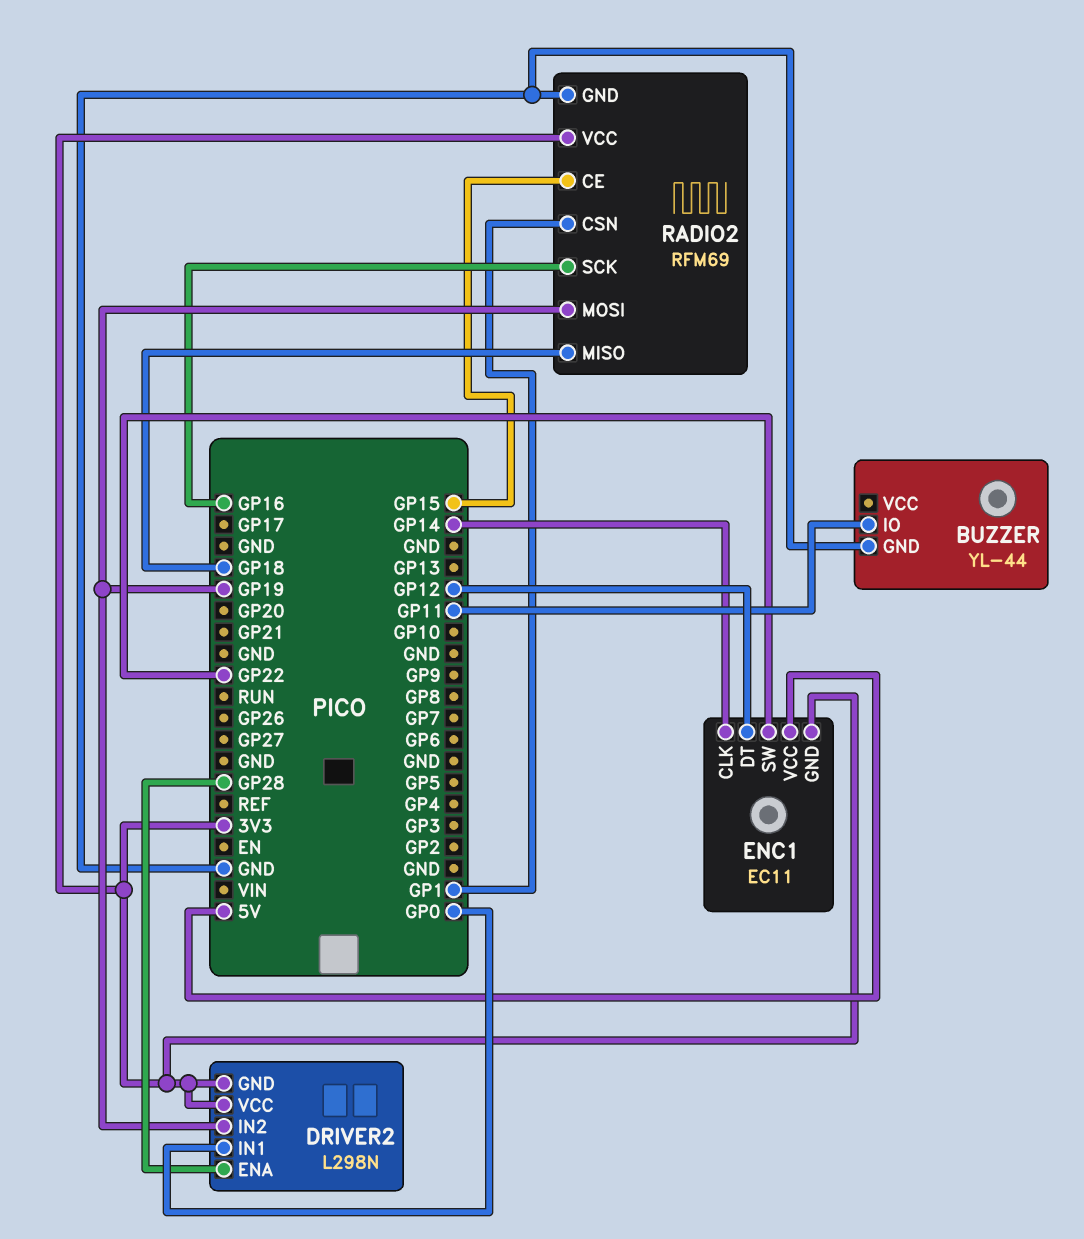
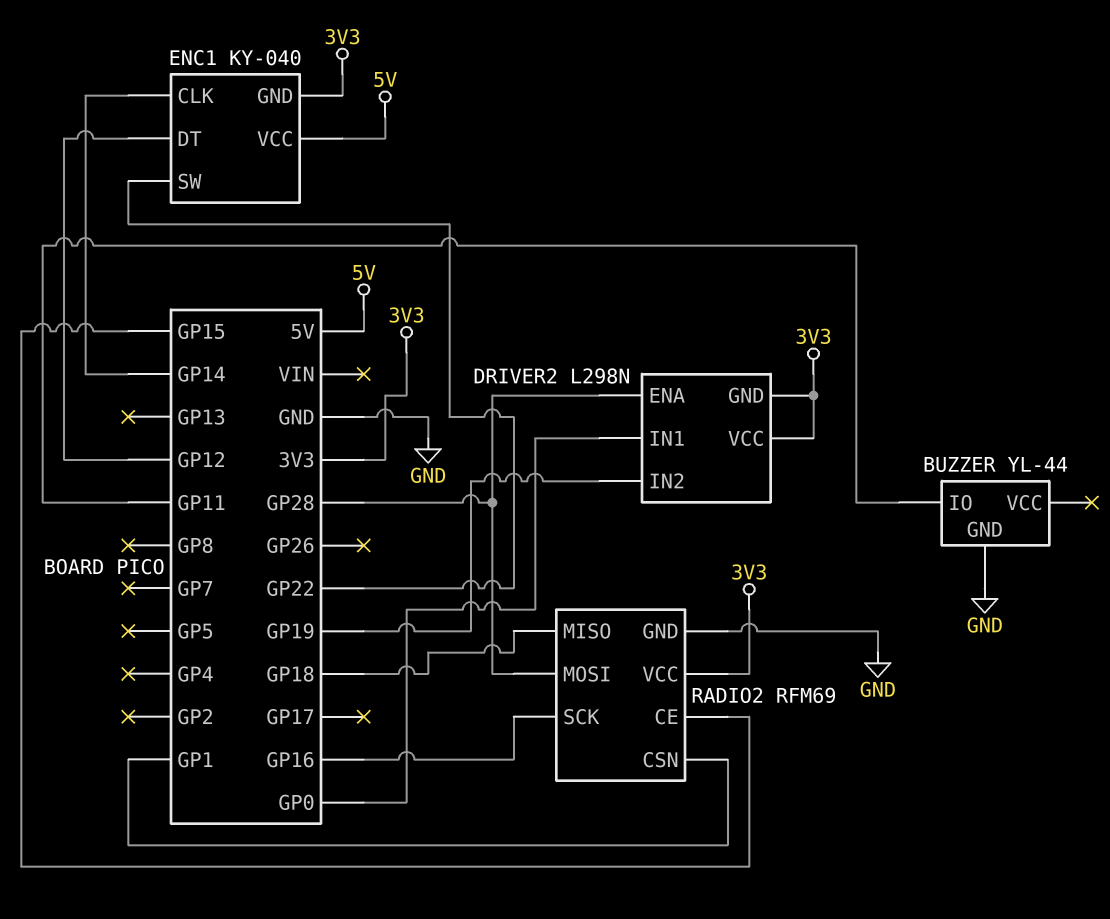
ENC1: EC11 -> KY-040
RADIO2 pin MOSI: GP19 -> GP28

